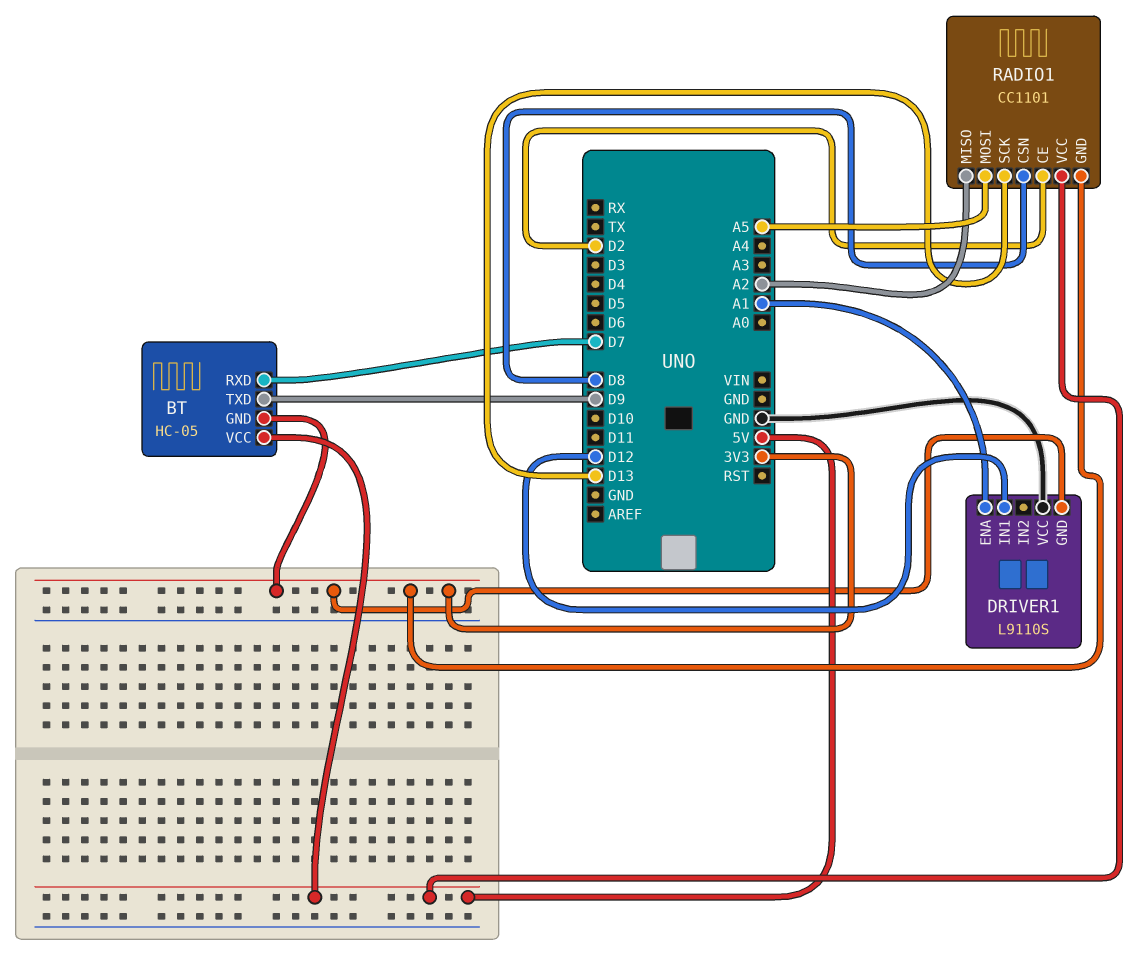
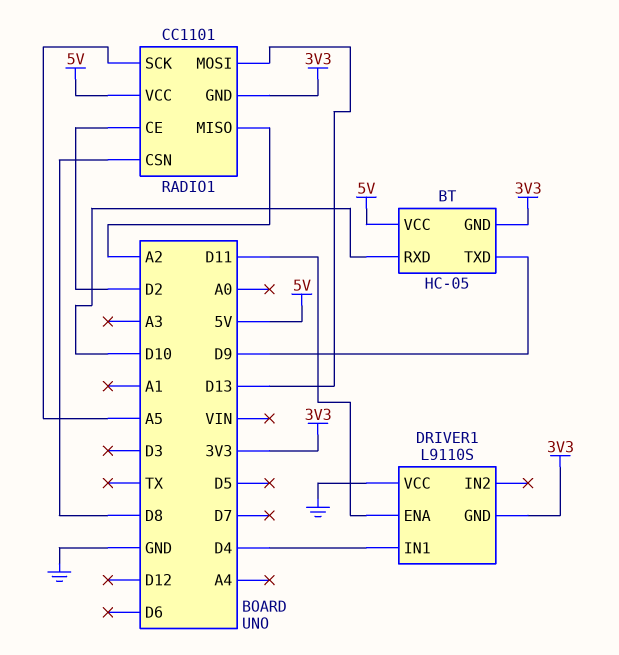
BT pin RXD: D7 -> D10
DRIVER1 pin ENA: A1 -> D11
DRIVER1 pin IN1: D12 -> D4
RADIO1 pin MOSI: A5 -> D13
RADIO1 pin SCK: D13 -> A5

